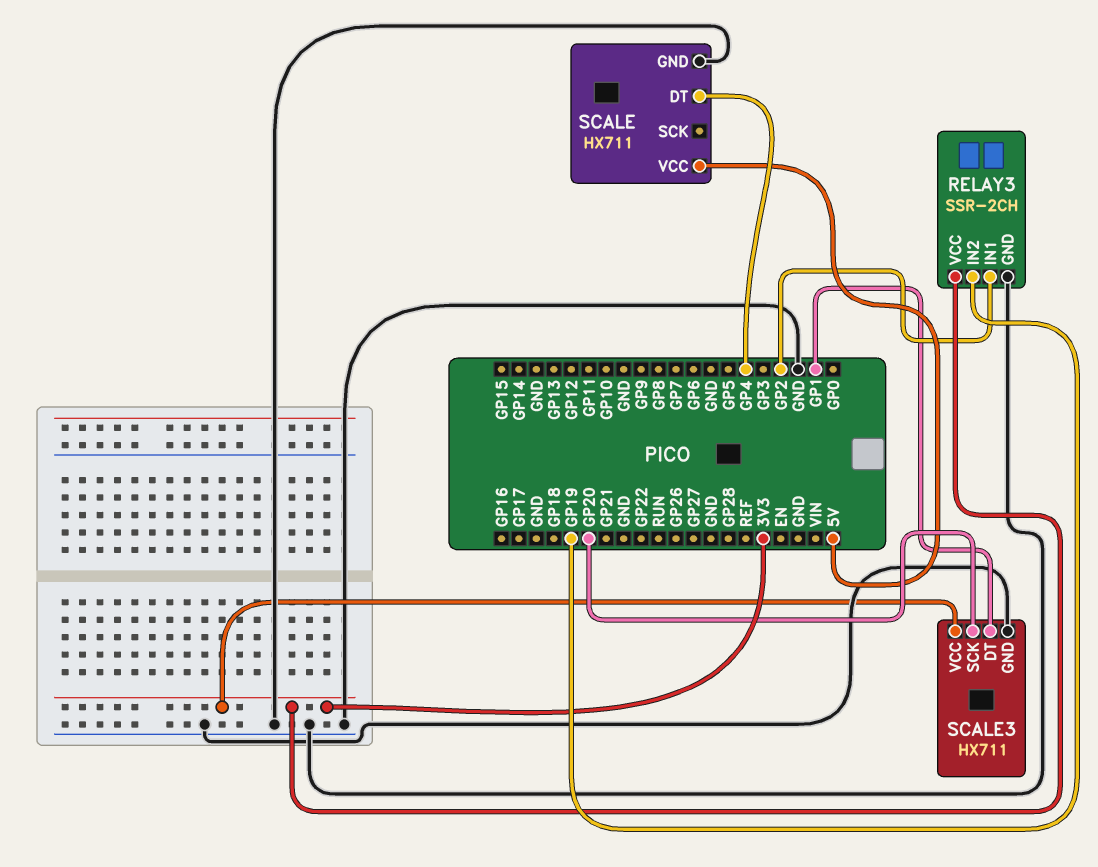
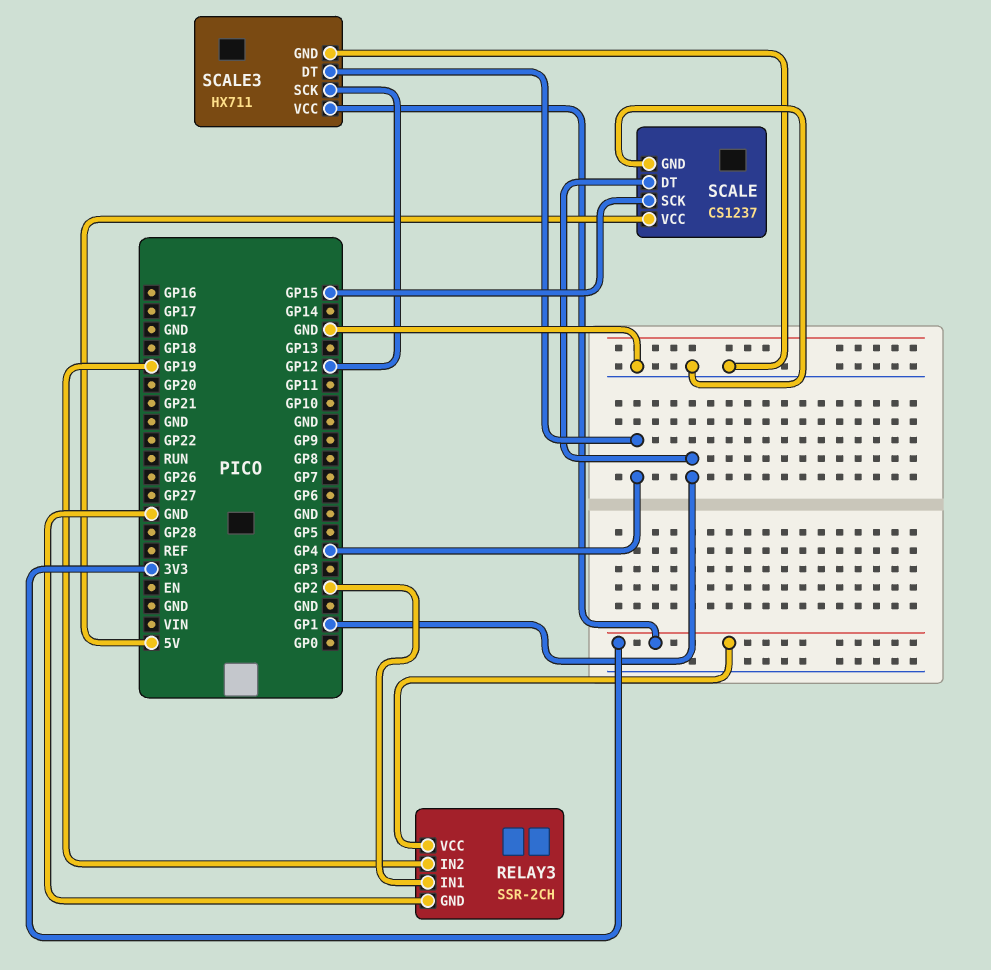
SCALE: HX711 -> CS1237
SCALE pin DT: GP4 -> GP1
SCALE pin SCK: none -> GP15
SCALE3 pin DT: GP1 -> GP4
SCALE3 pin SCK: GP20 -> GP12

